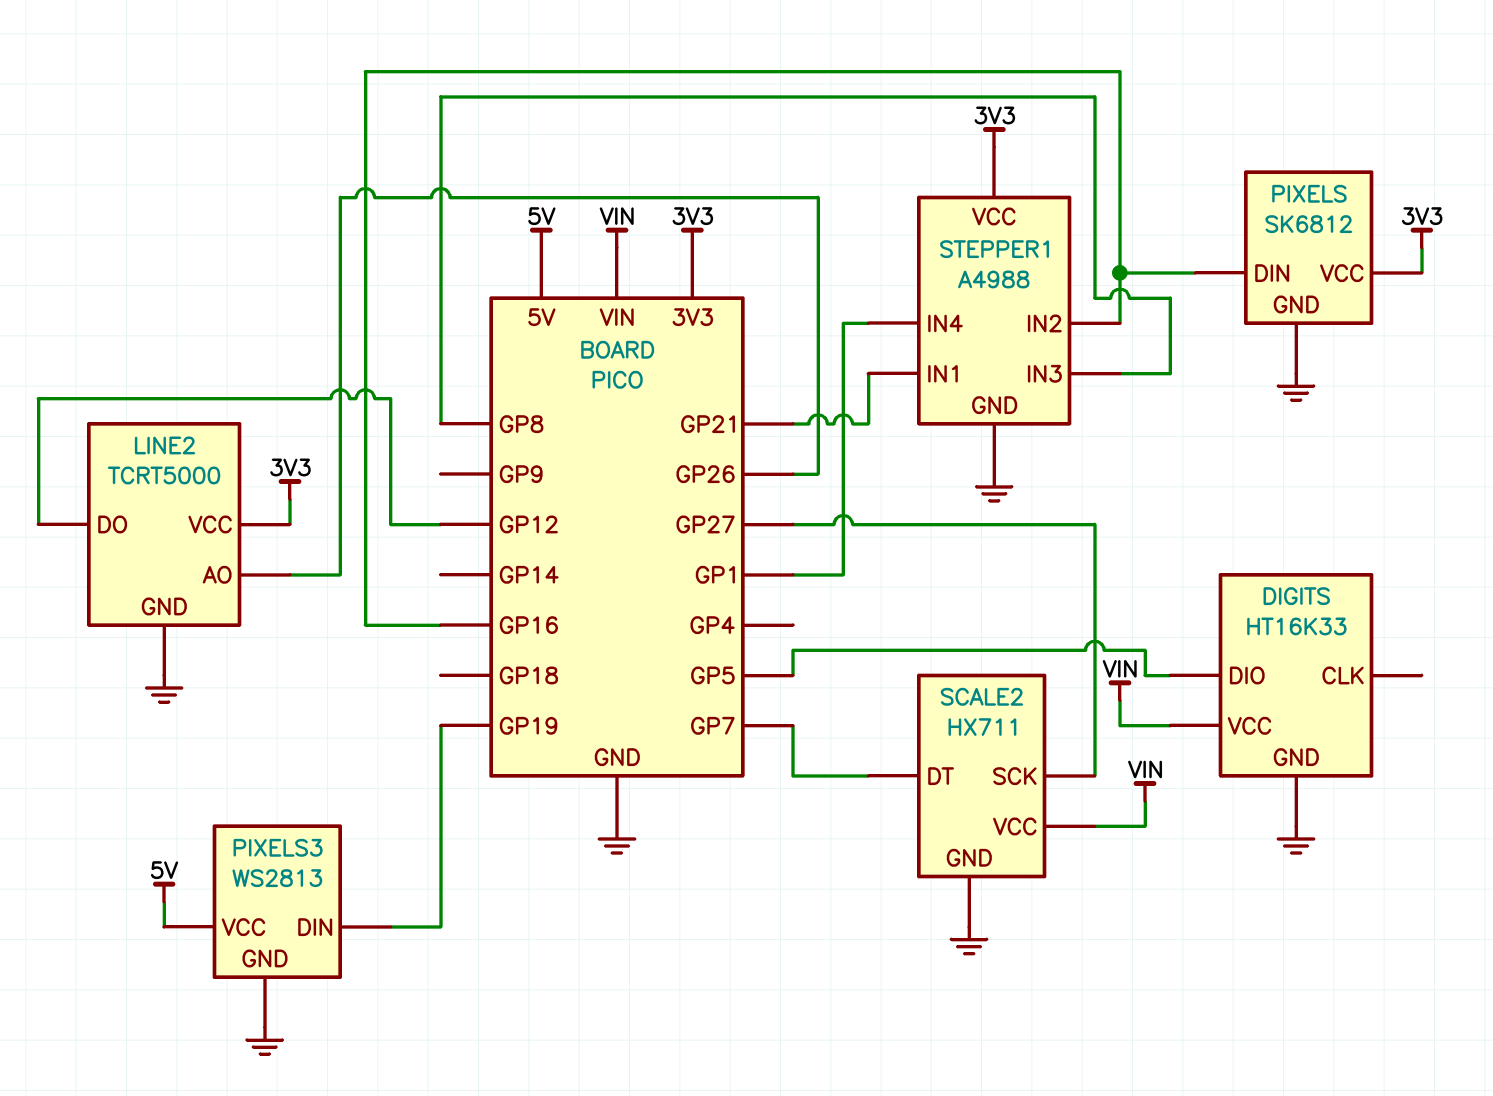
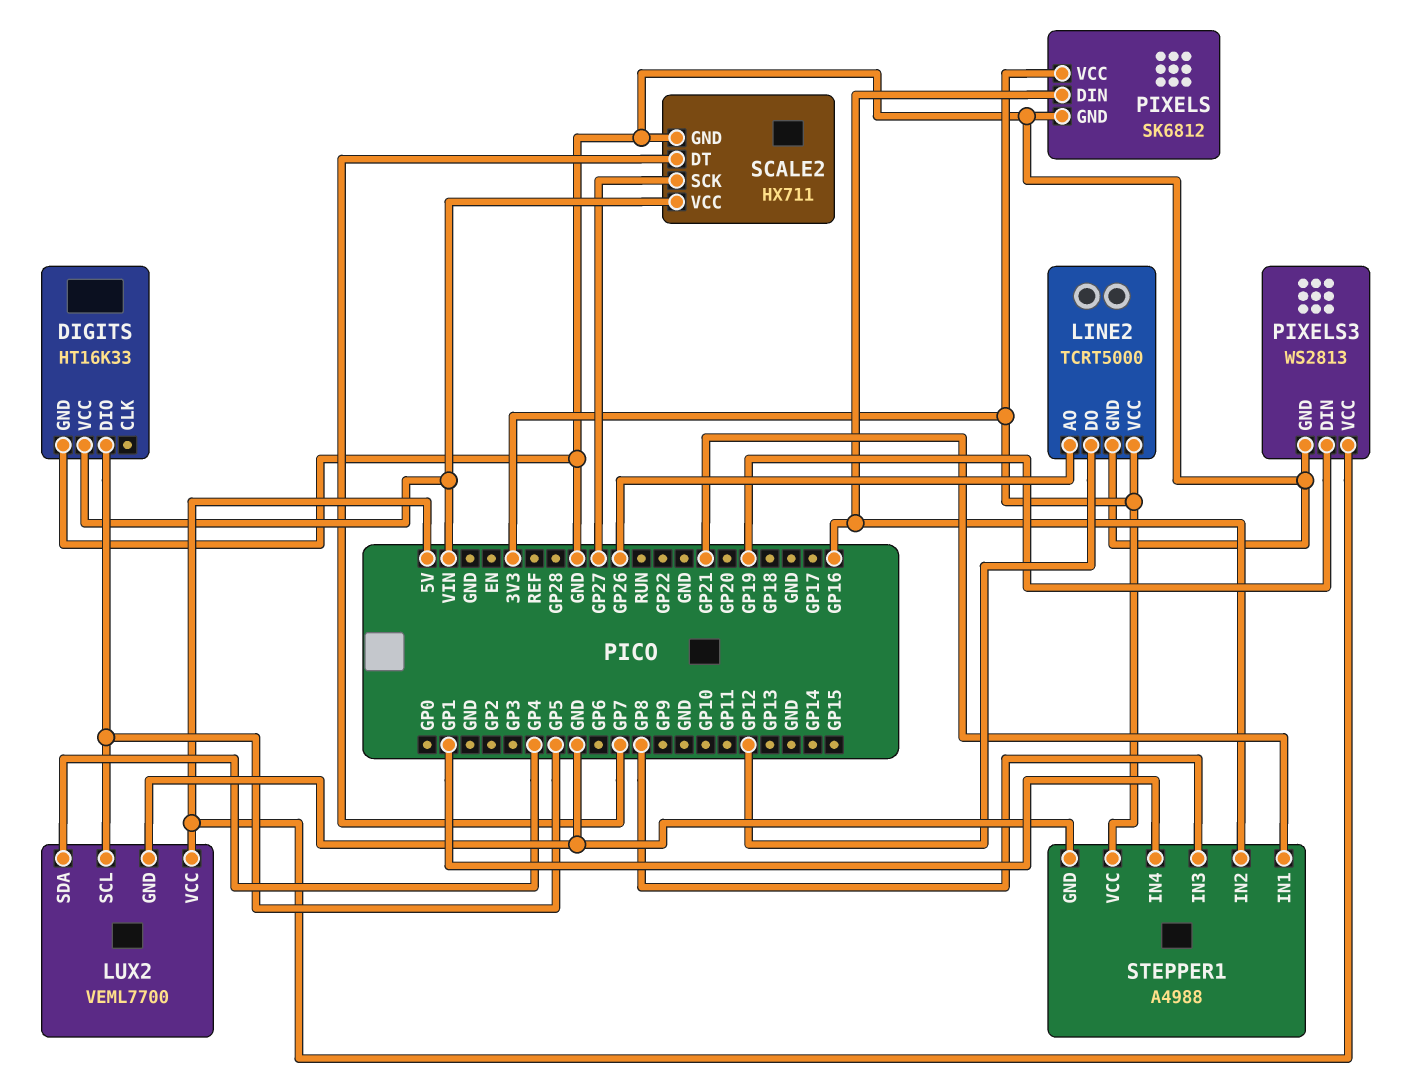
LUX2: none -> VEML7700
LUX2 pin GND: none -> GND
LUX2 pin SCL: none -> GP5
LUX2 pin SDA: none -> GP4
LUX2 pin VCC: none -> 5V

